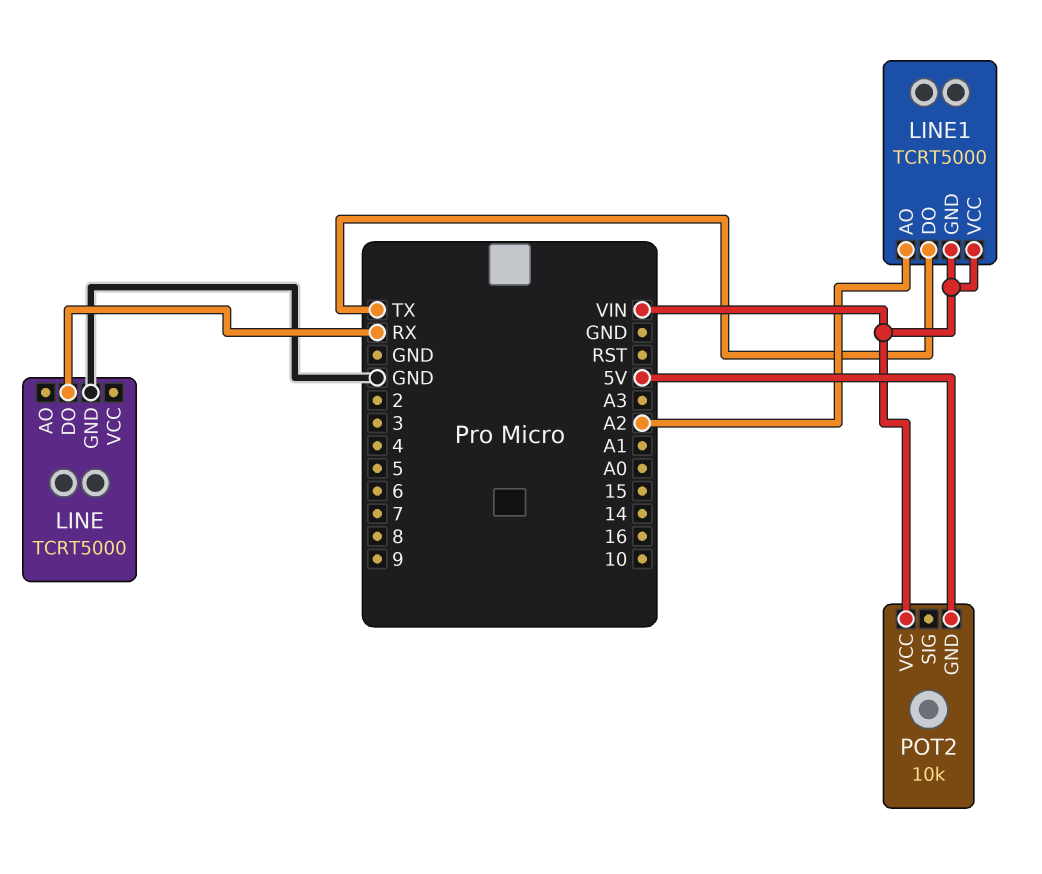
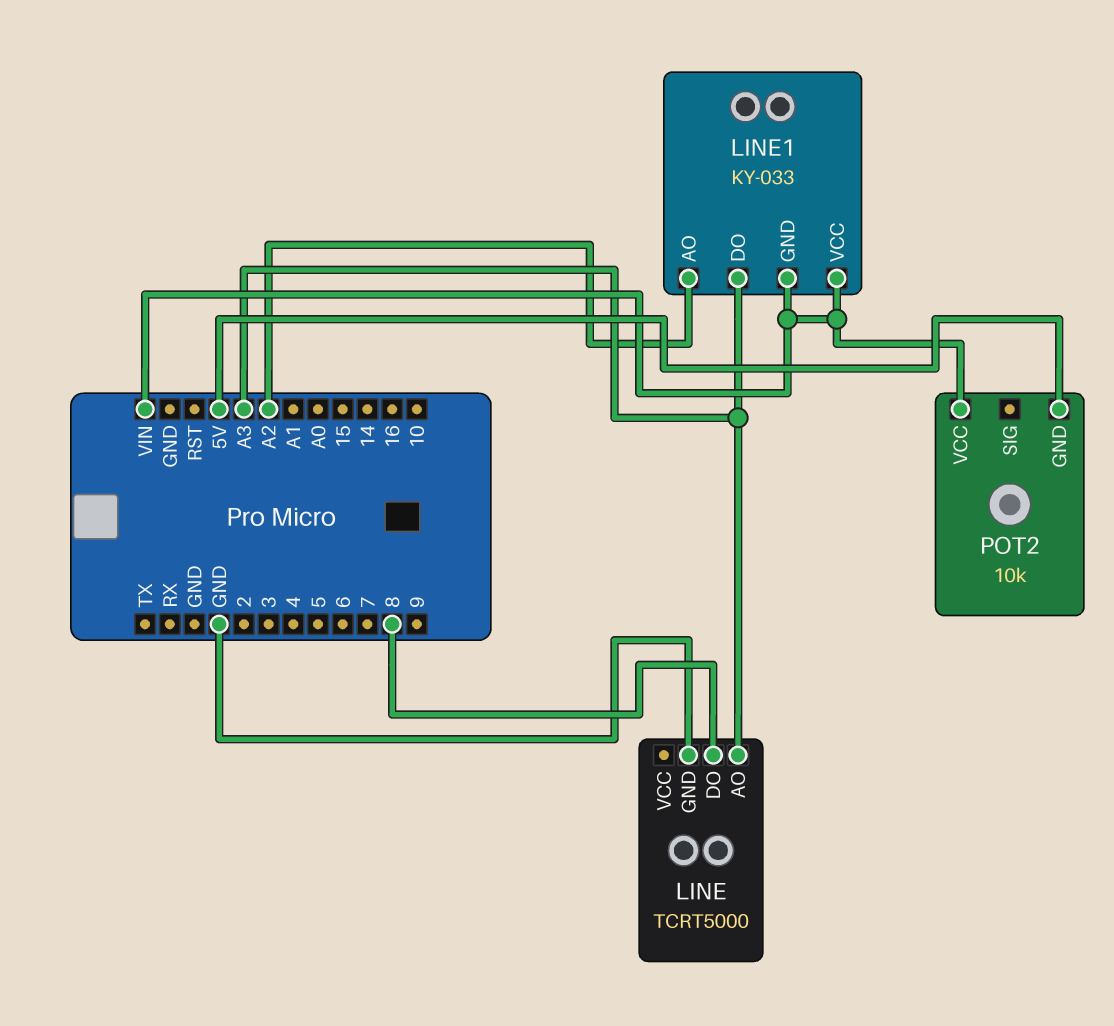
LINE pin AO: none -> A3
LINE pin DO: RX -> 8
LINE1: TCRT5000 -> KY-033
LINE1 pin DO: TX -> A3

